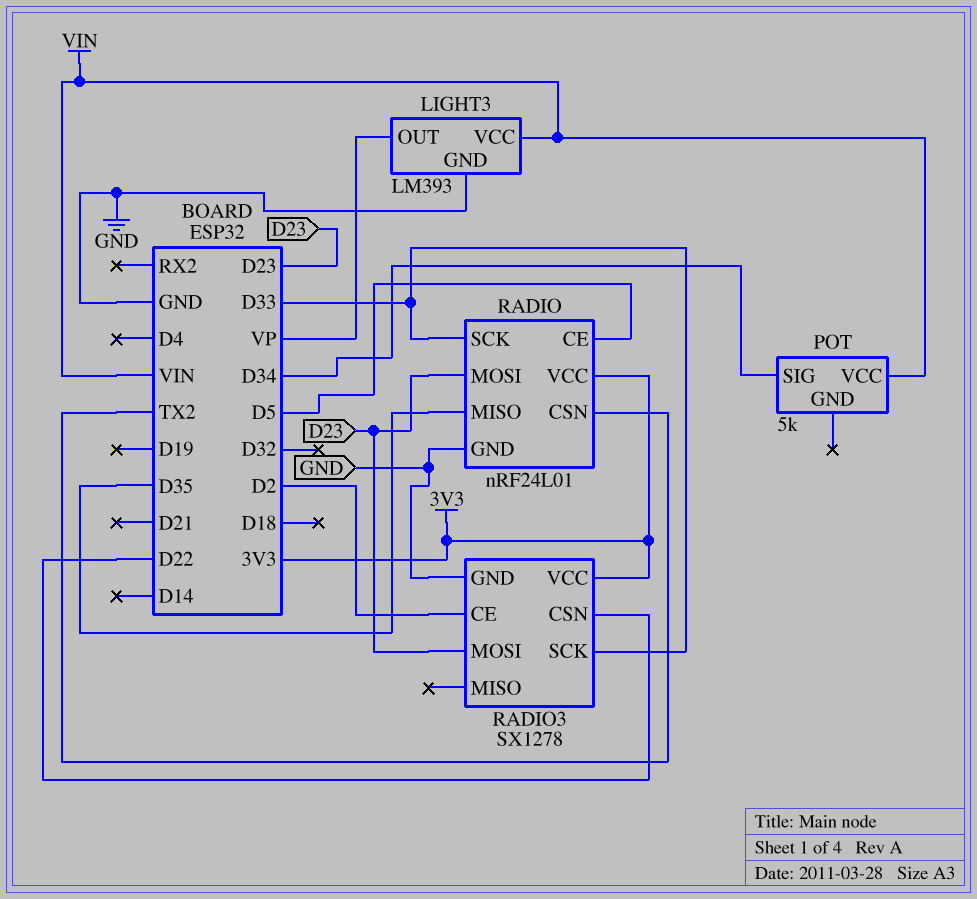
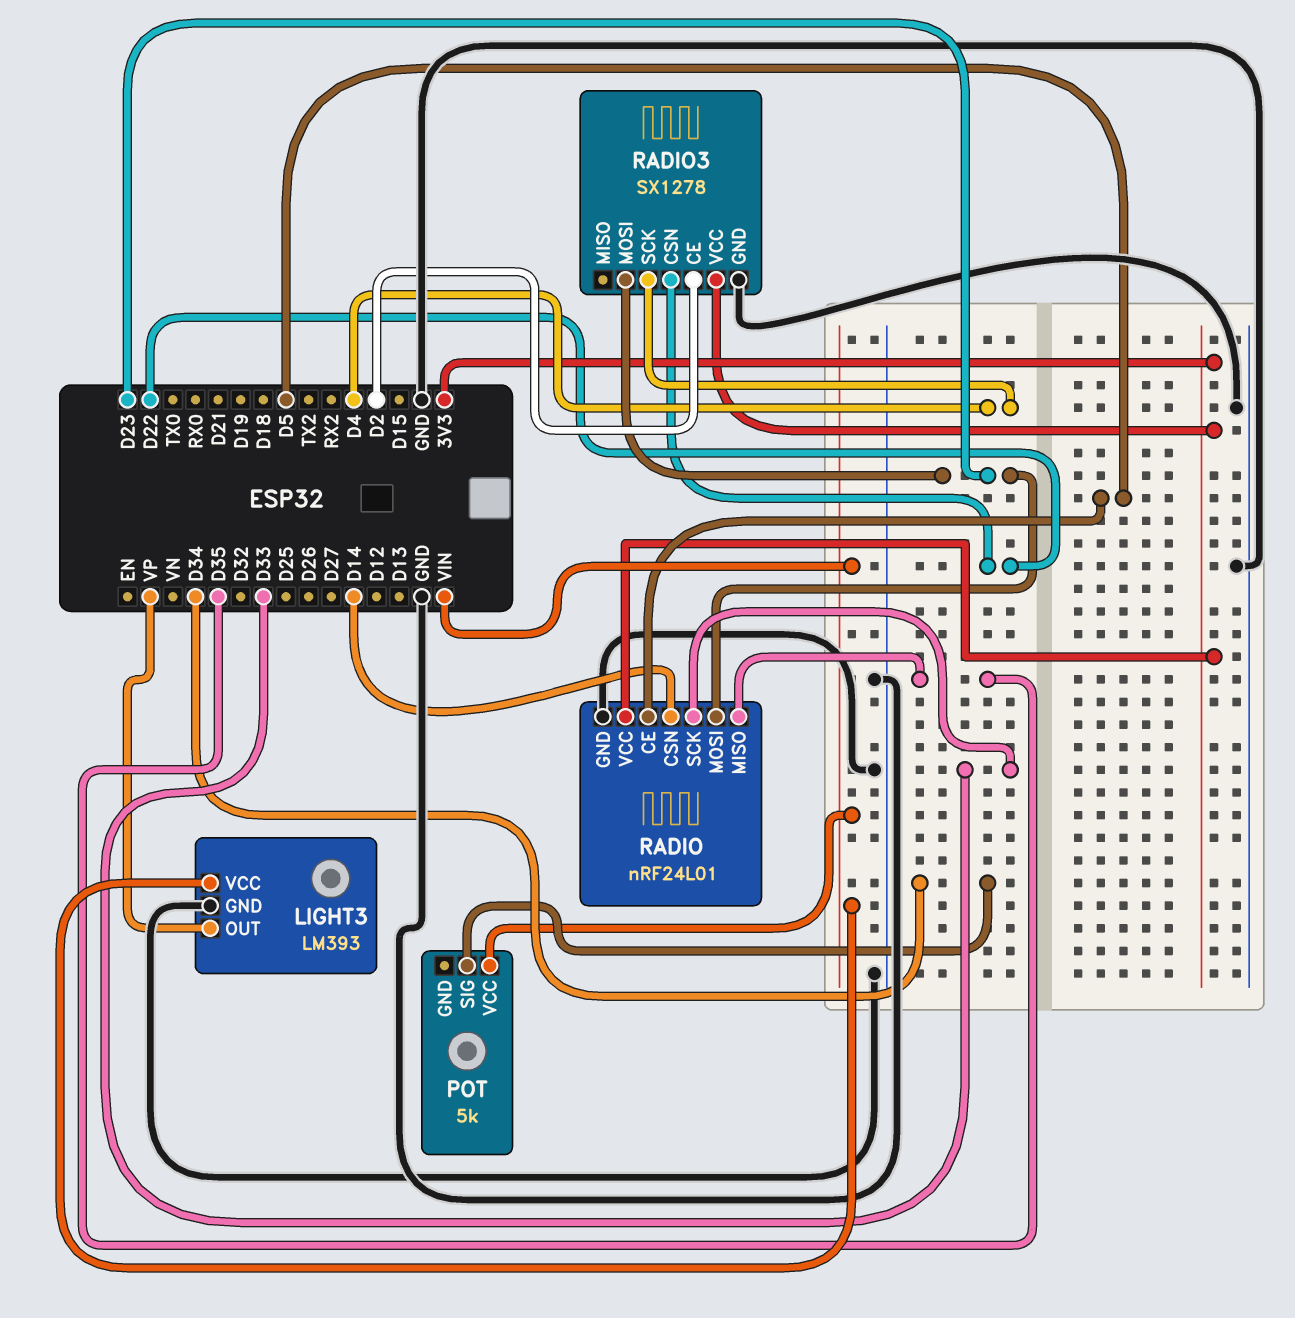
RADIO pin CSN: TX2 -> D14
RADIO3 pin SCK: D33 -> D4

